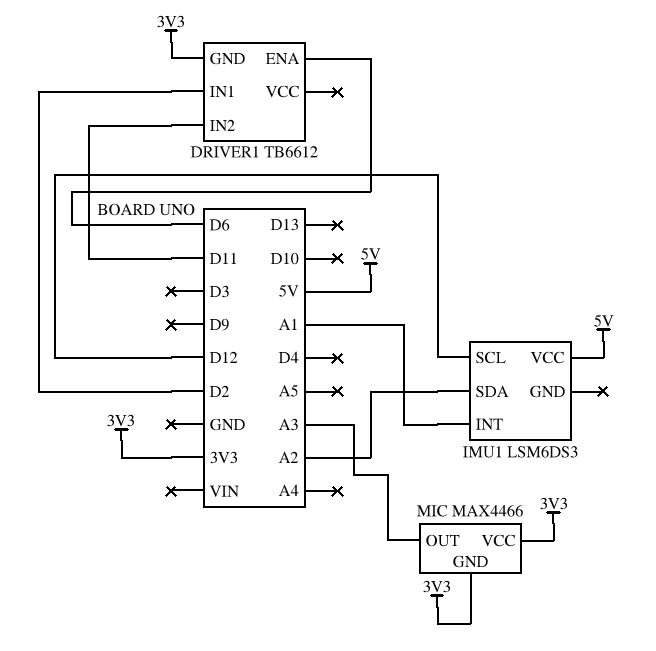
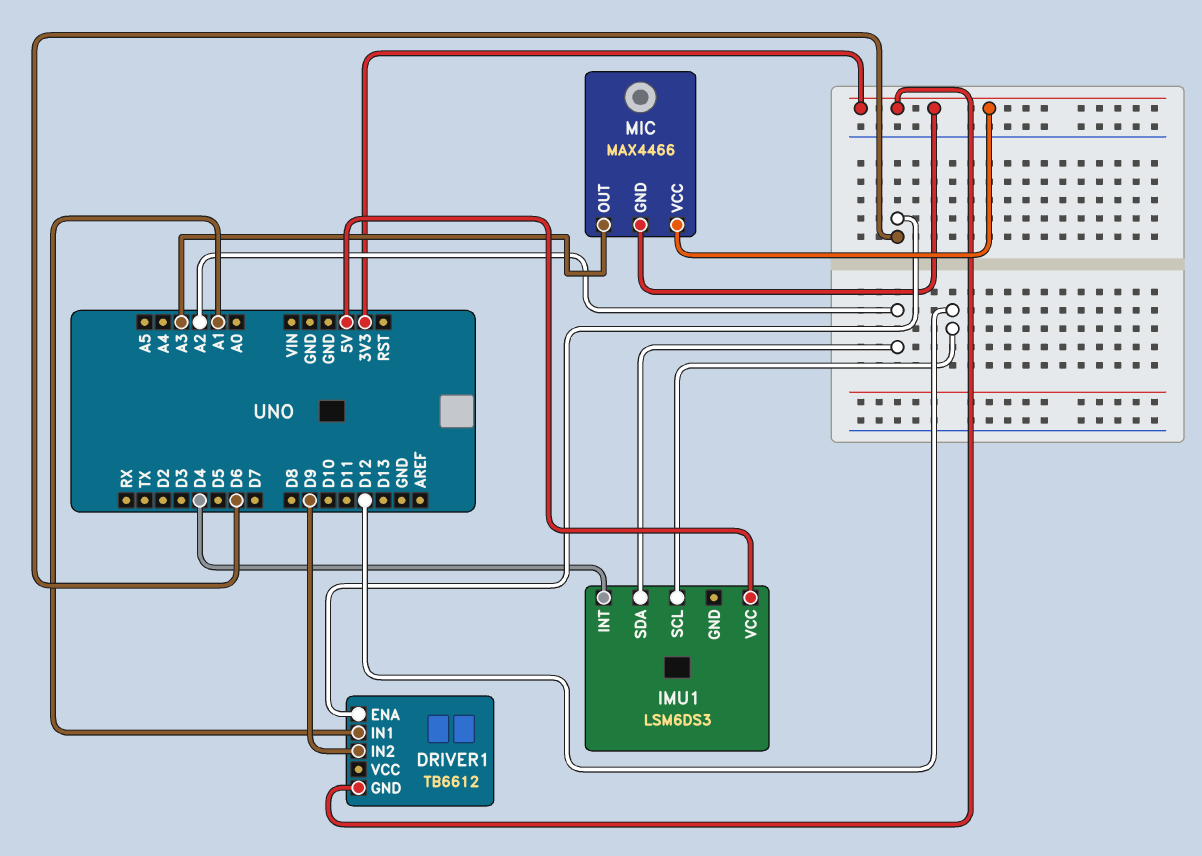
DRIVER1 pin IN1: D2 -> A1
DRIVER1 pin IN2: D11 -> D9
IMU1 pin INT: A1 -> D4

